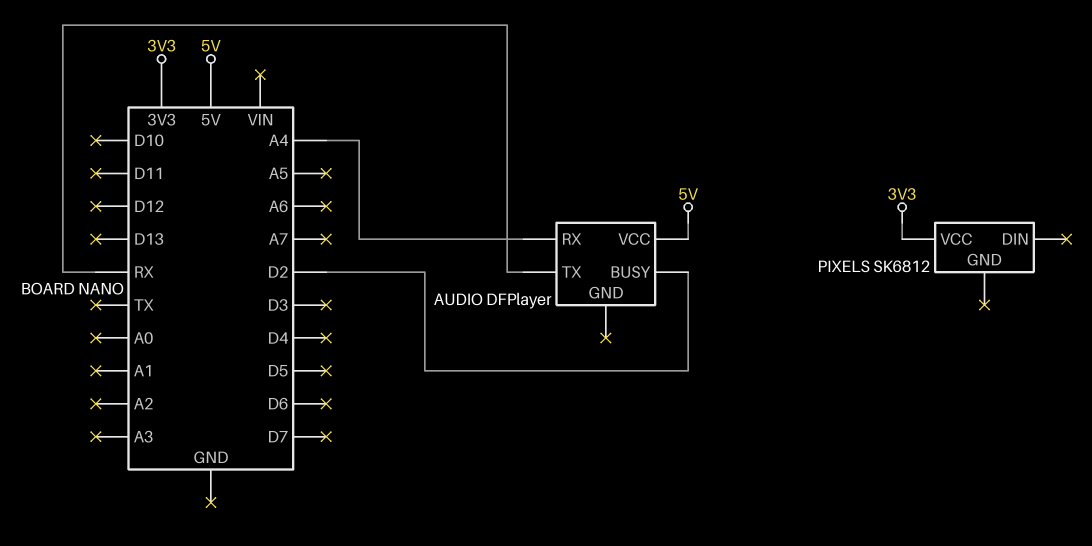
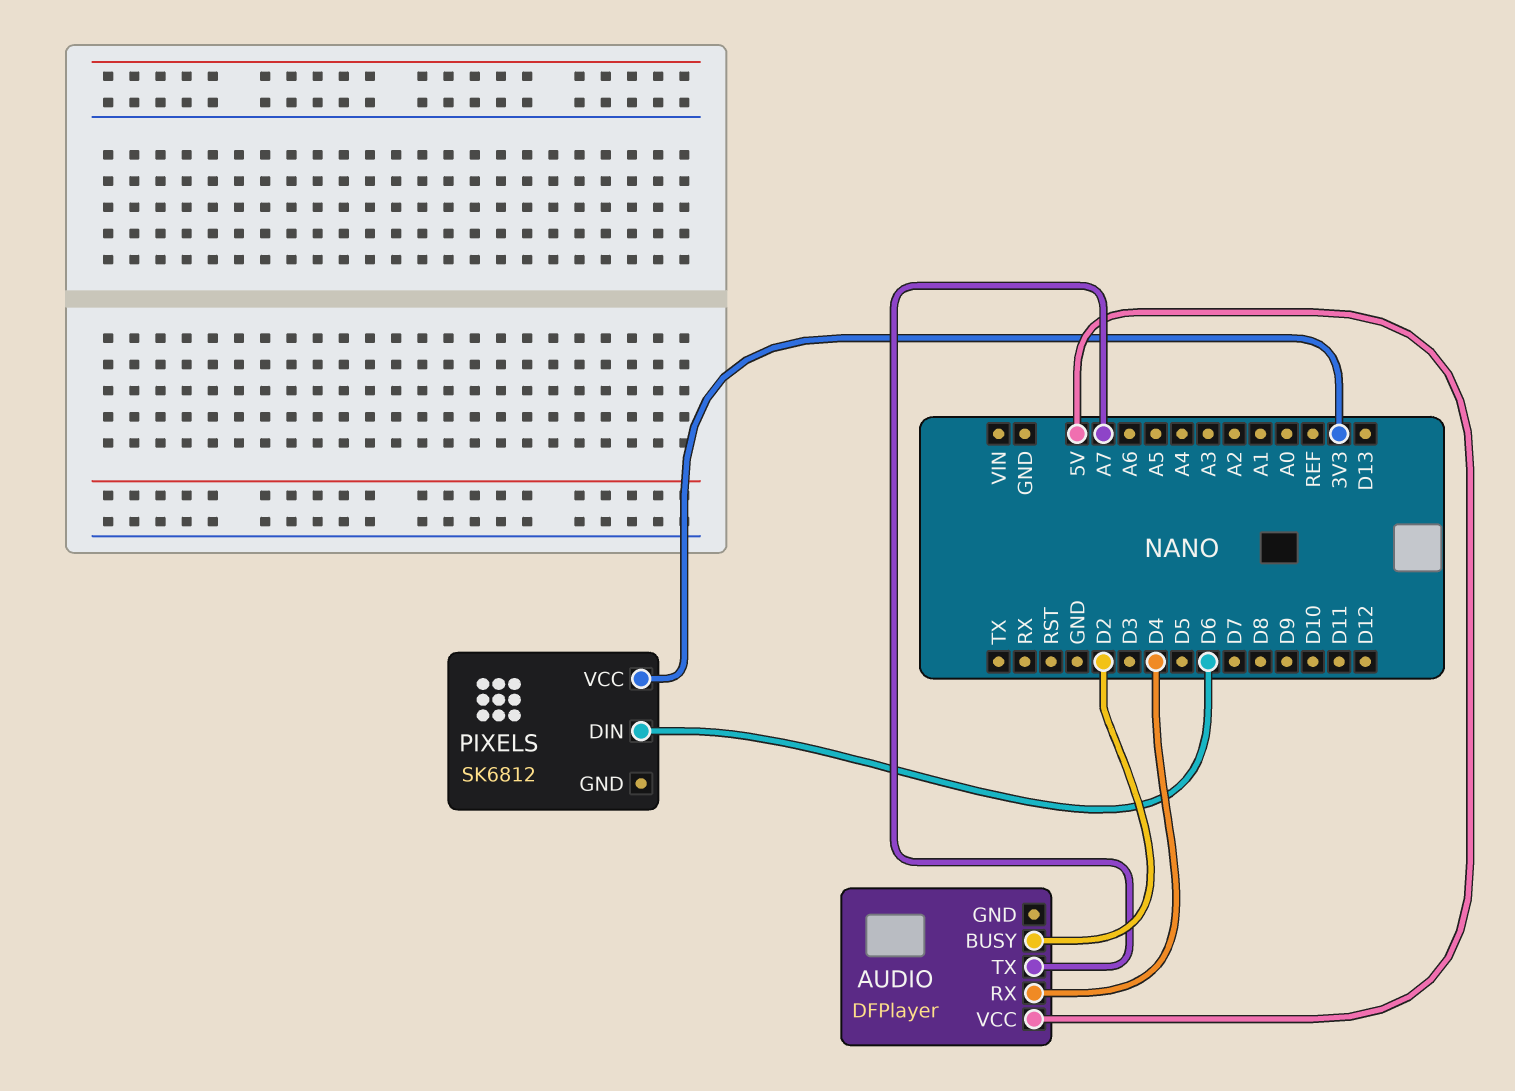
AUDIO pin RX: A4 -> D4
AUDIO pin TX: RX -> A7
PIXELS pin DIN: none -> D6

